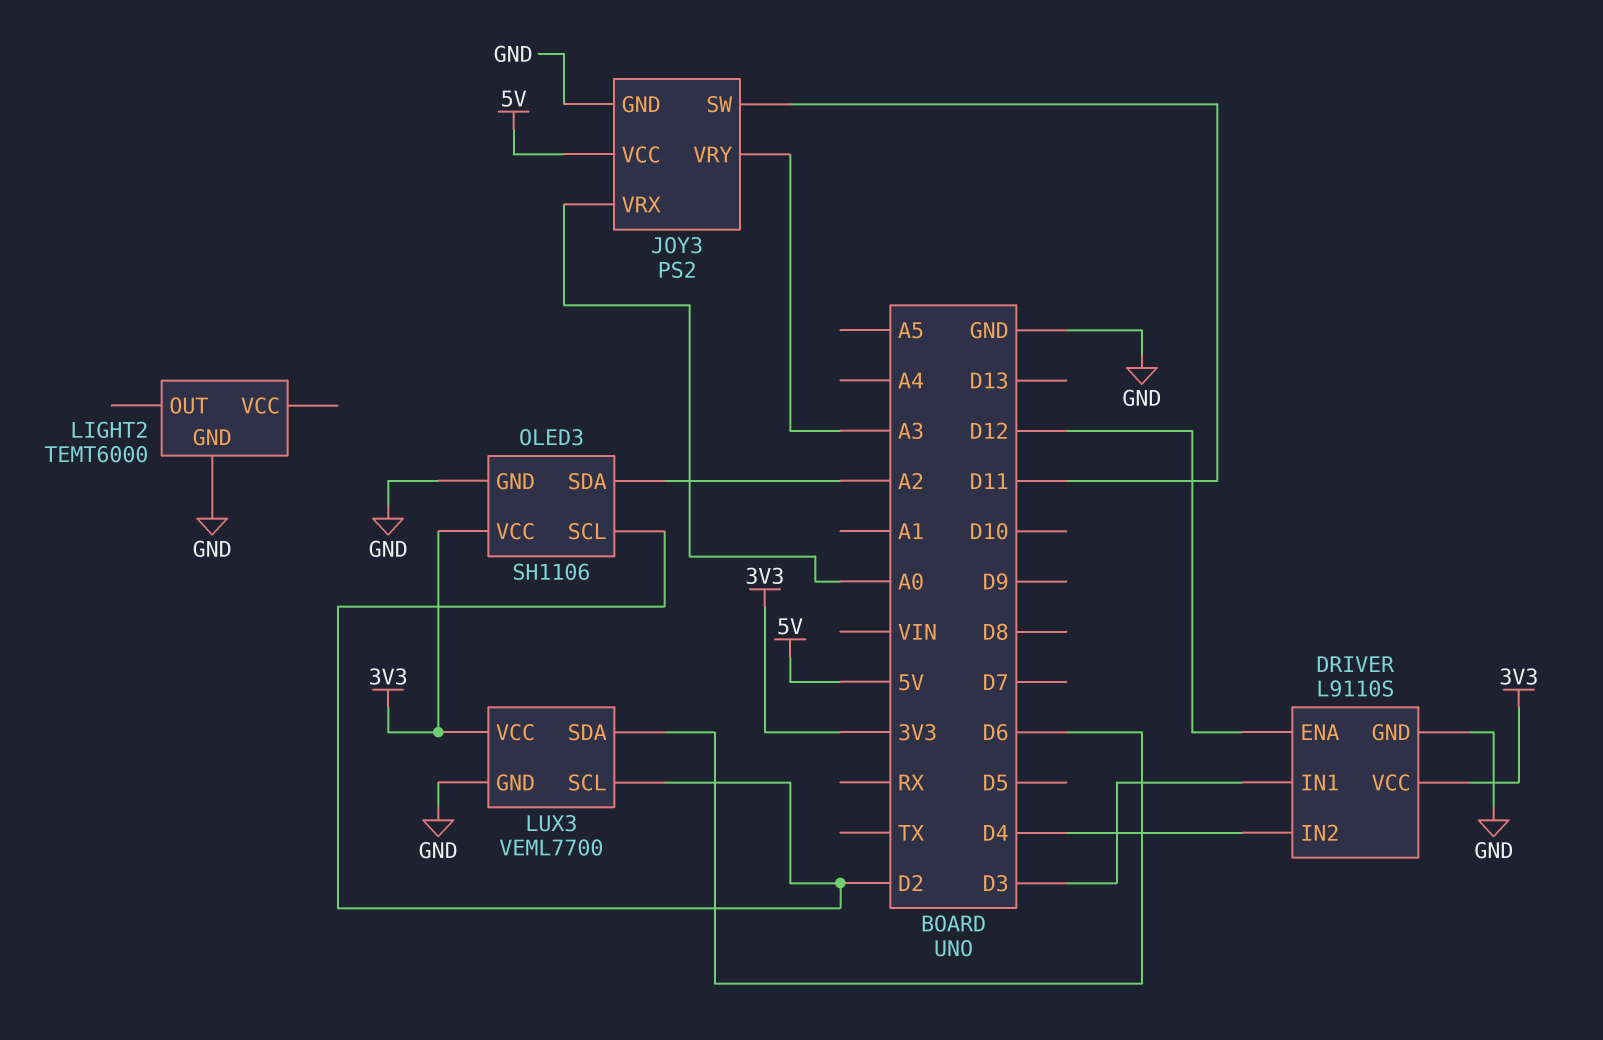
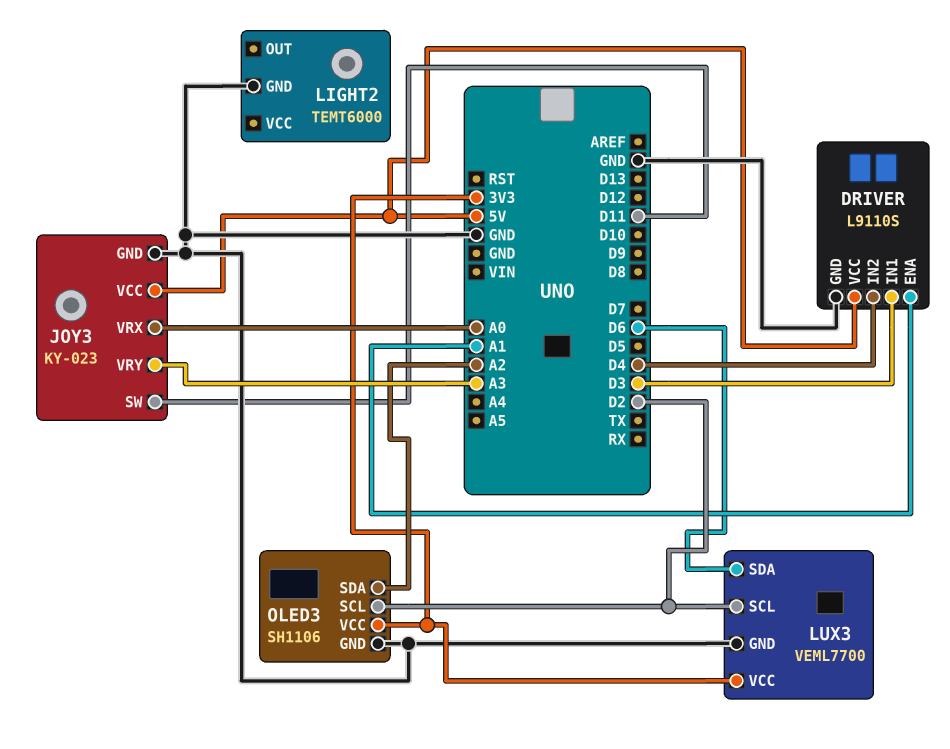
DRIVER pin ENA: D12 -> A1
DRIVER pin VCC: 3V3 -> 5V
JOY3: PS2 -> KY-023

